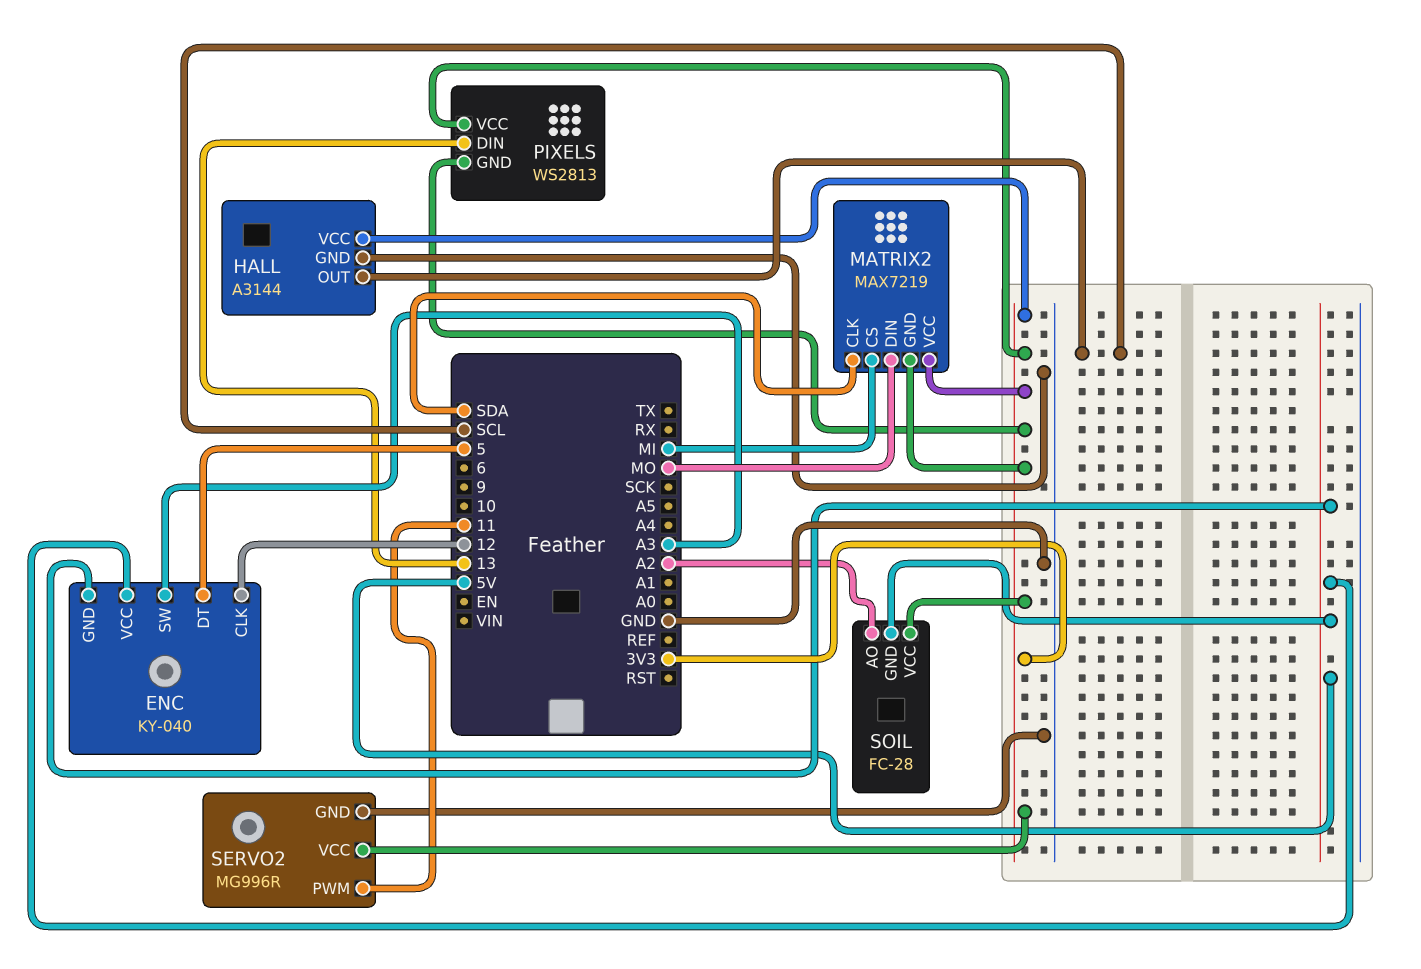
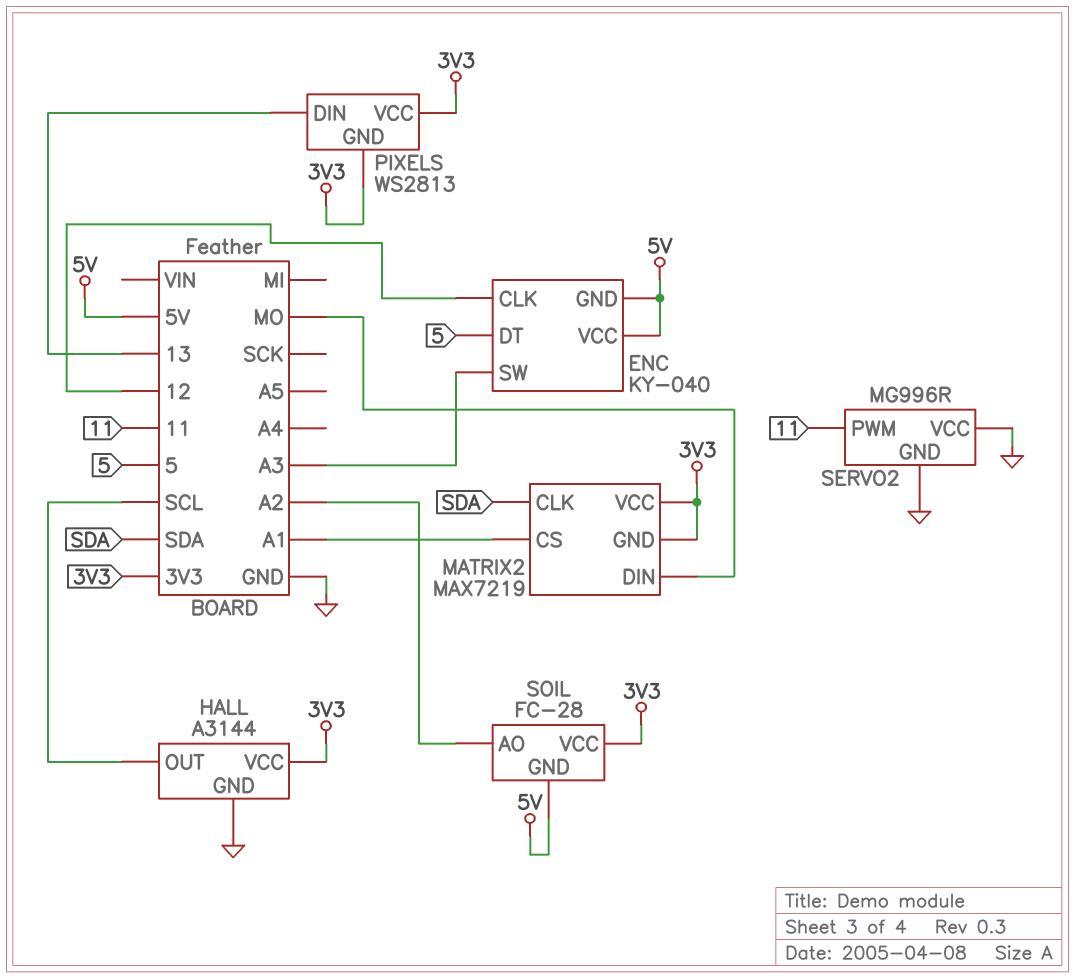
MATRIX2 pin CS: MI -> A1
SERVO2 pin VCC: 3V3 -> GND

